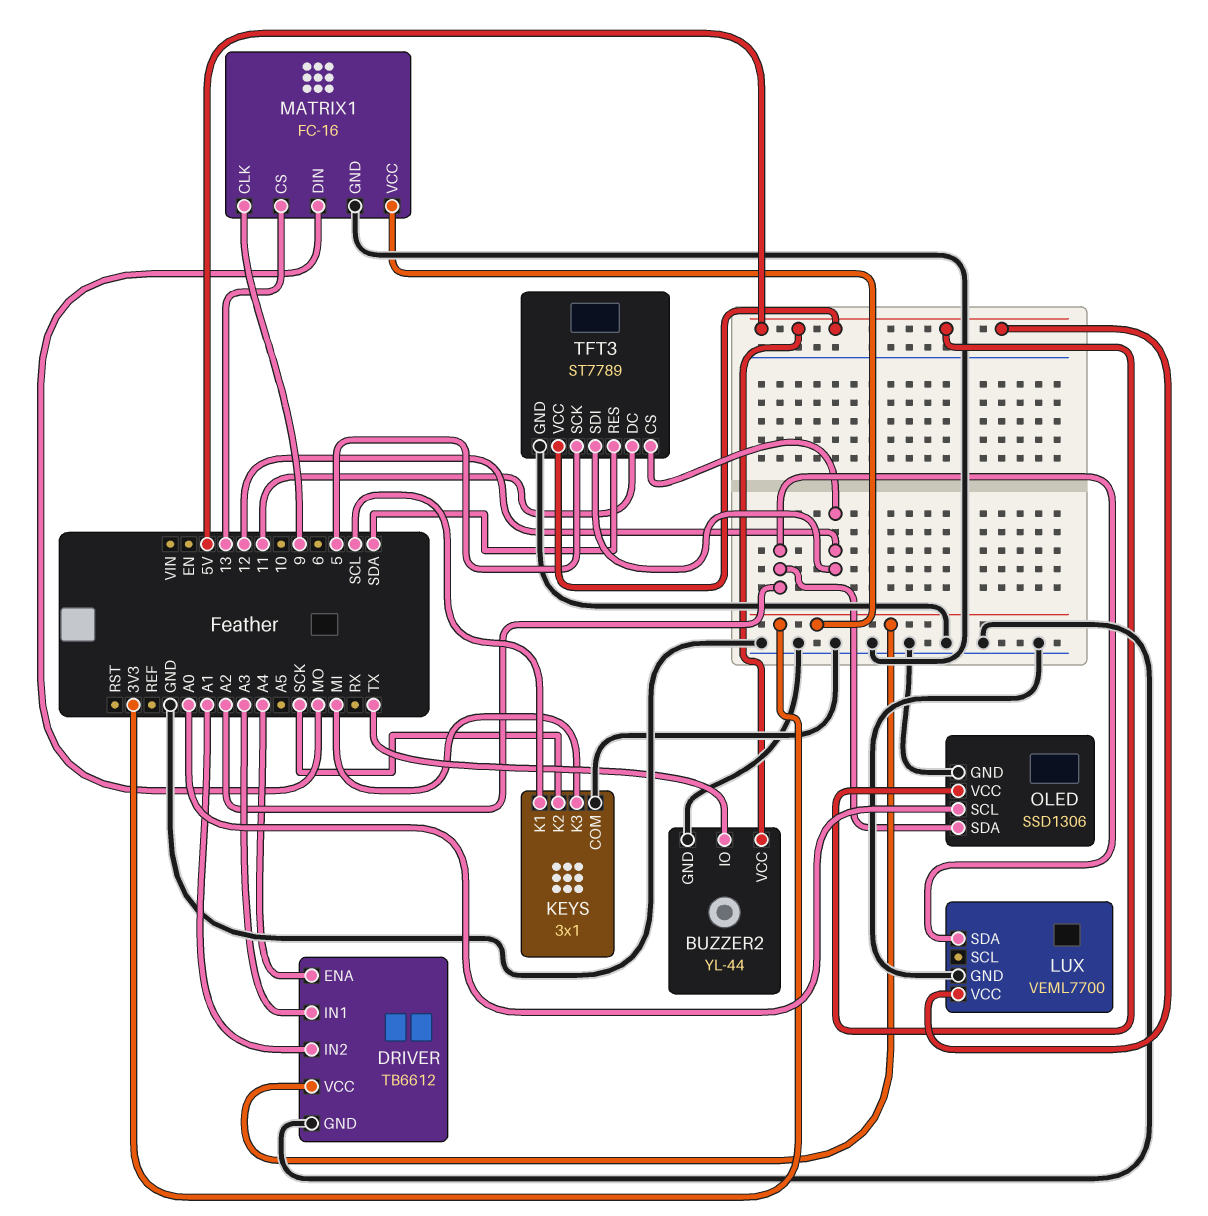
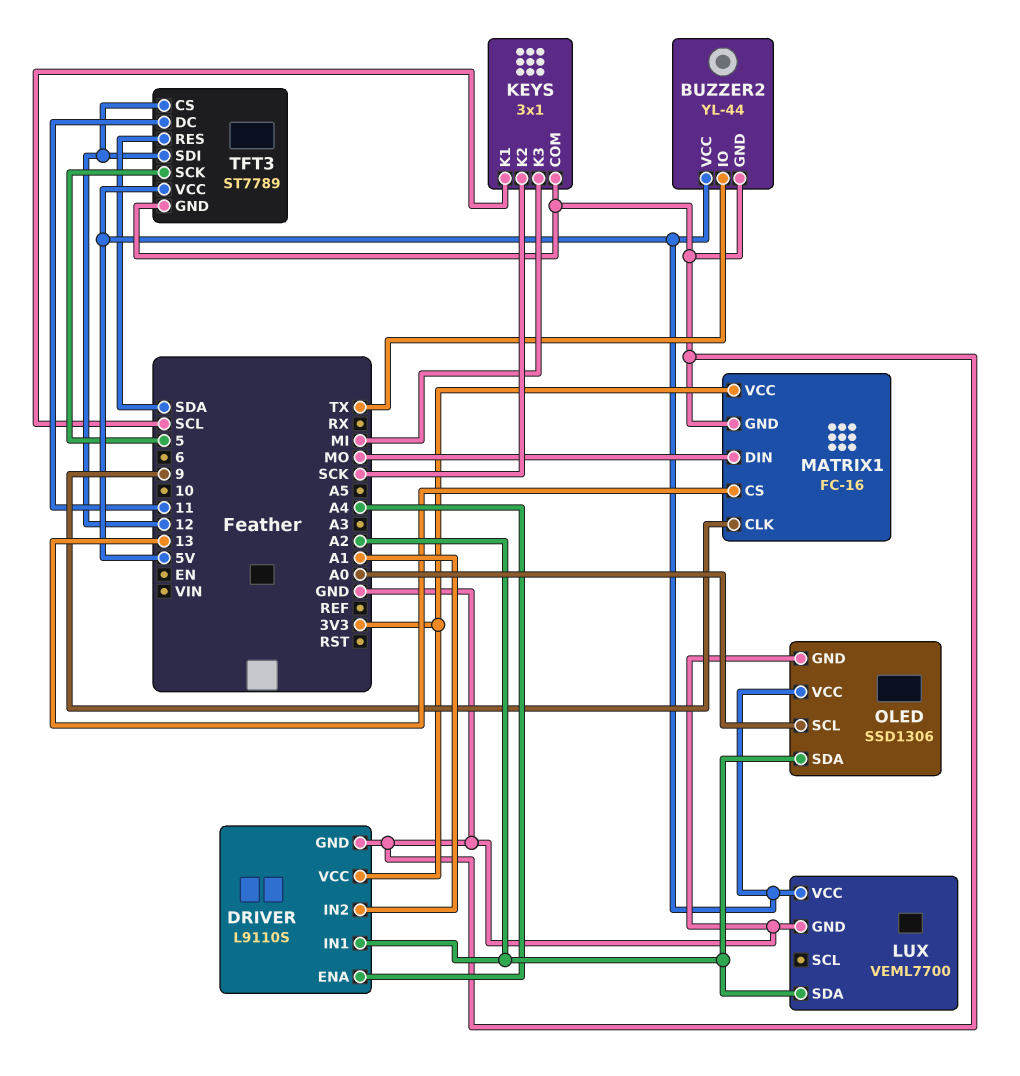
DRIVER: TB6612 -> L9110S
DRIVER pin IN1: A3 -> A2

